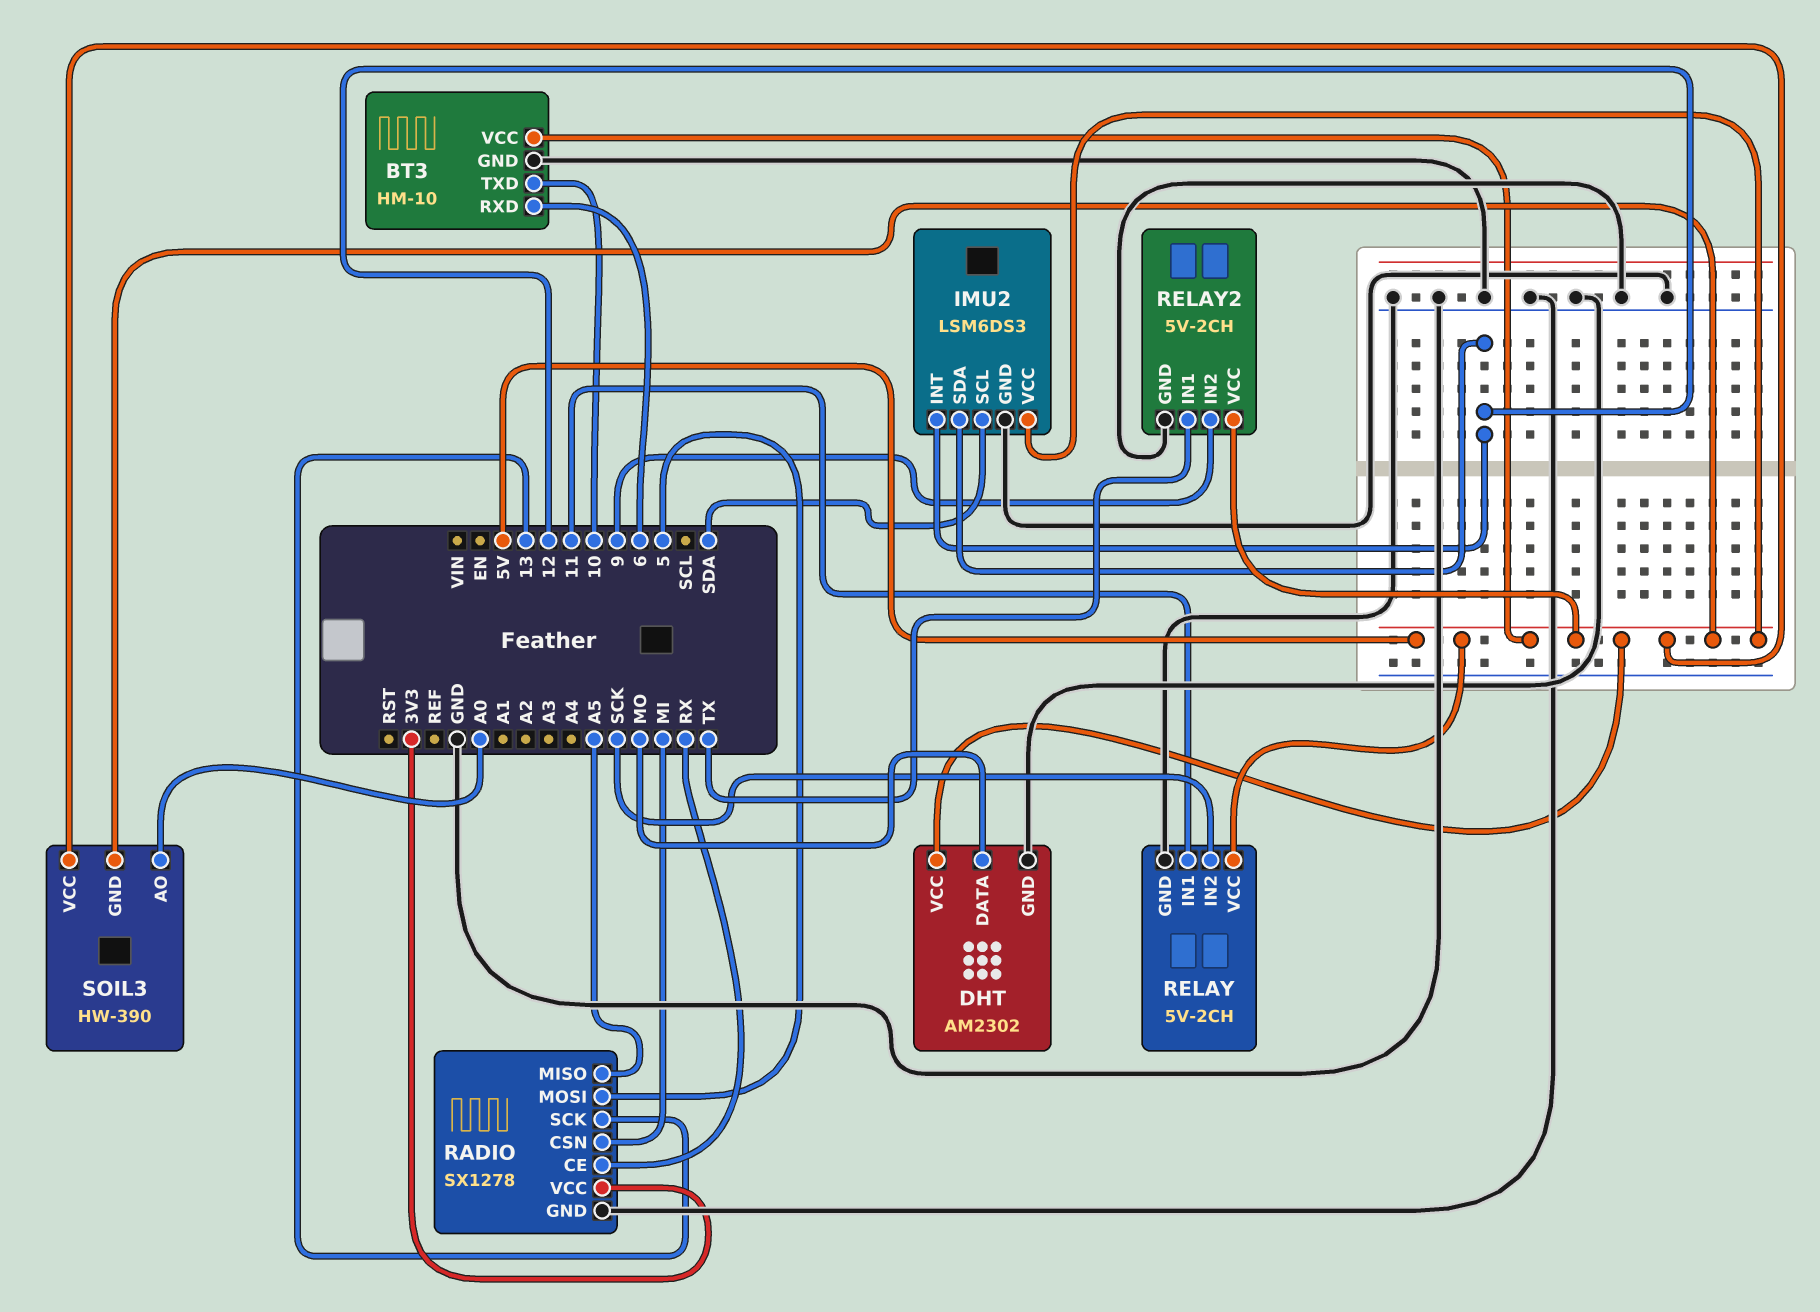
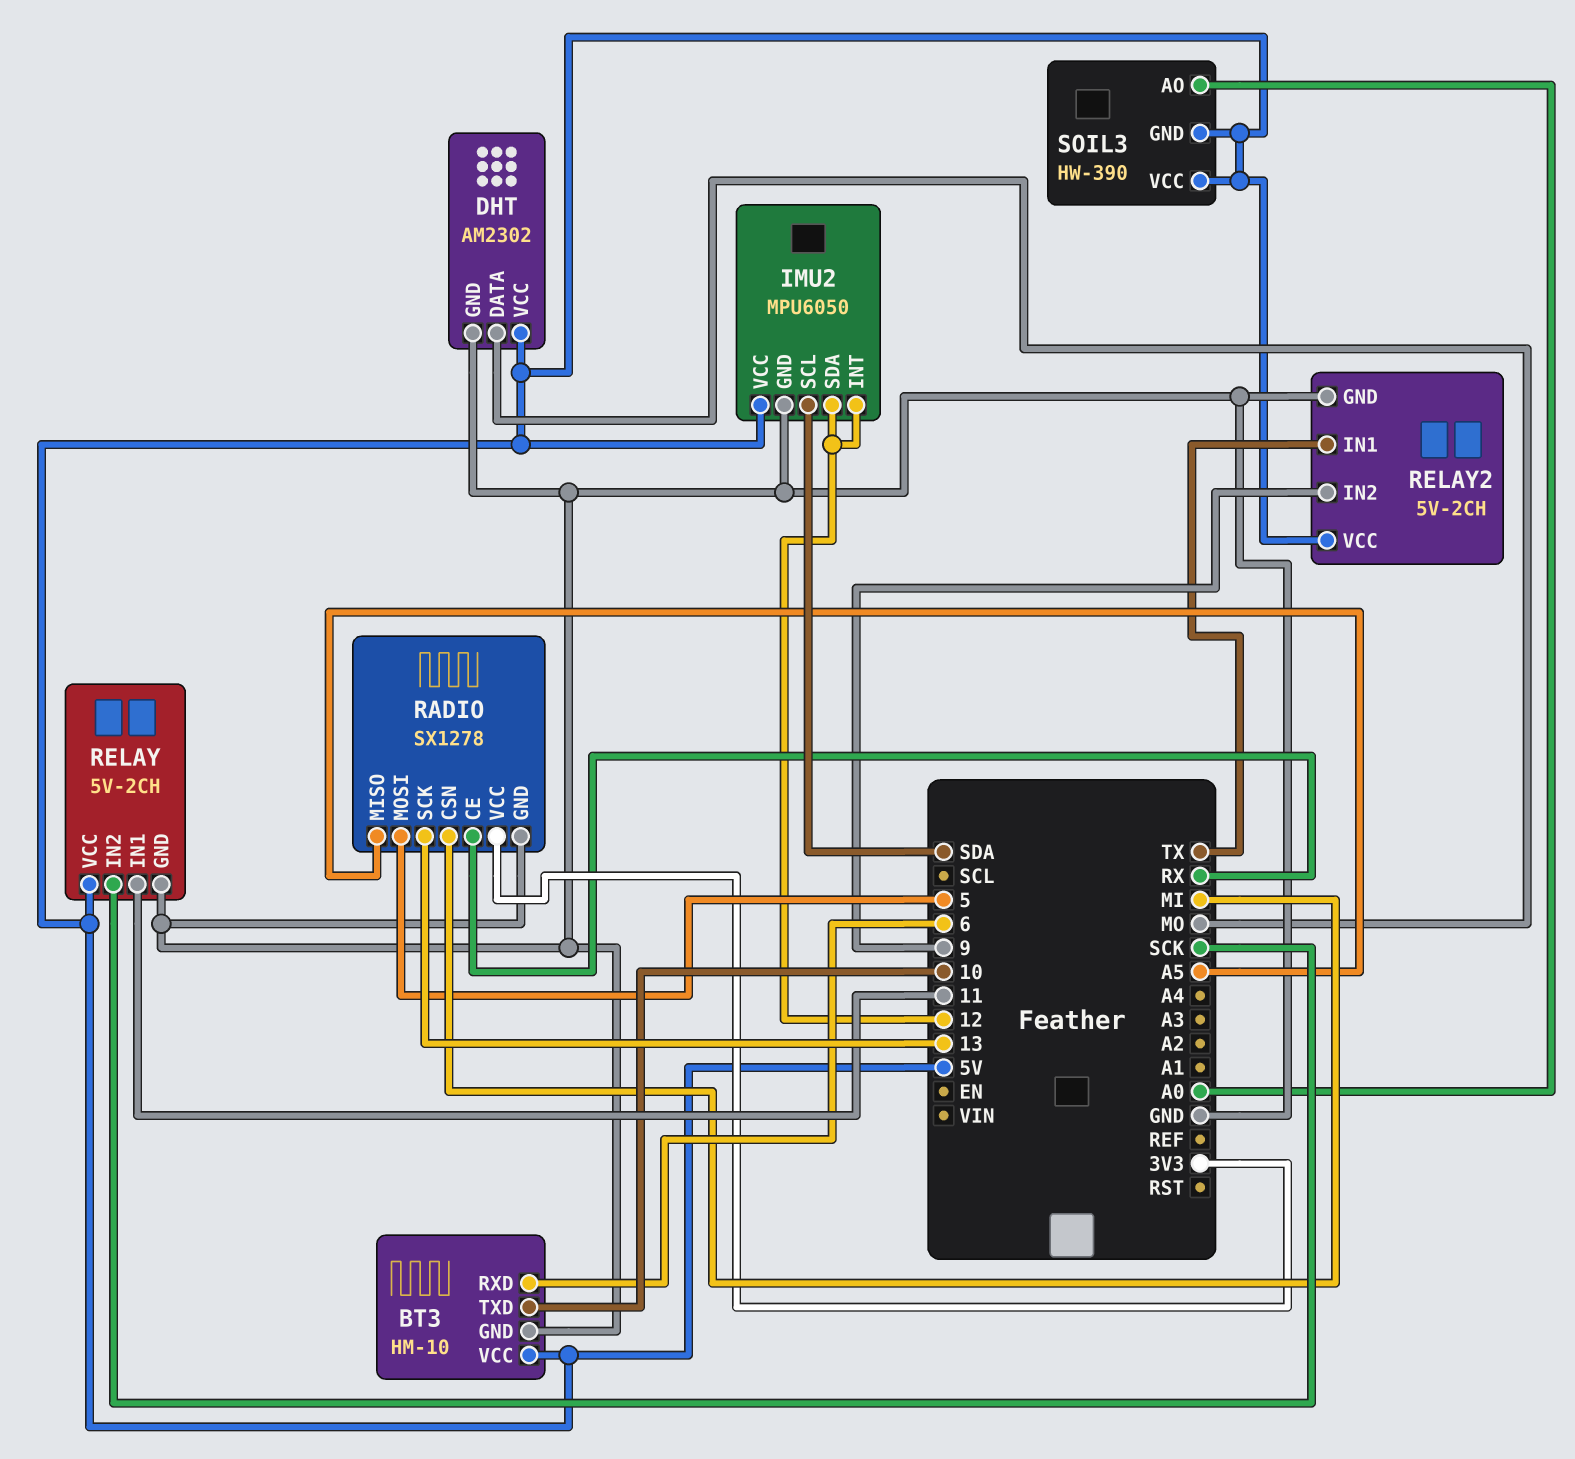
IMU2: LSM6DS3 -> MPU6050

